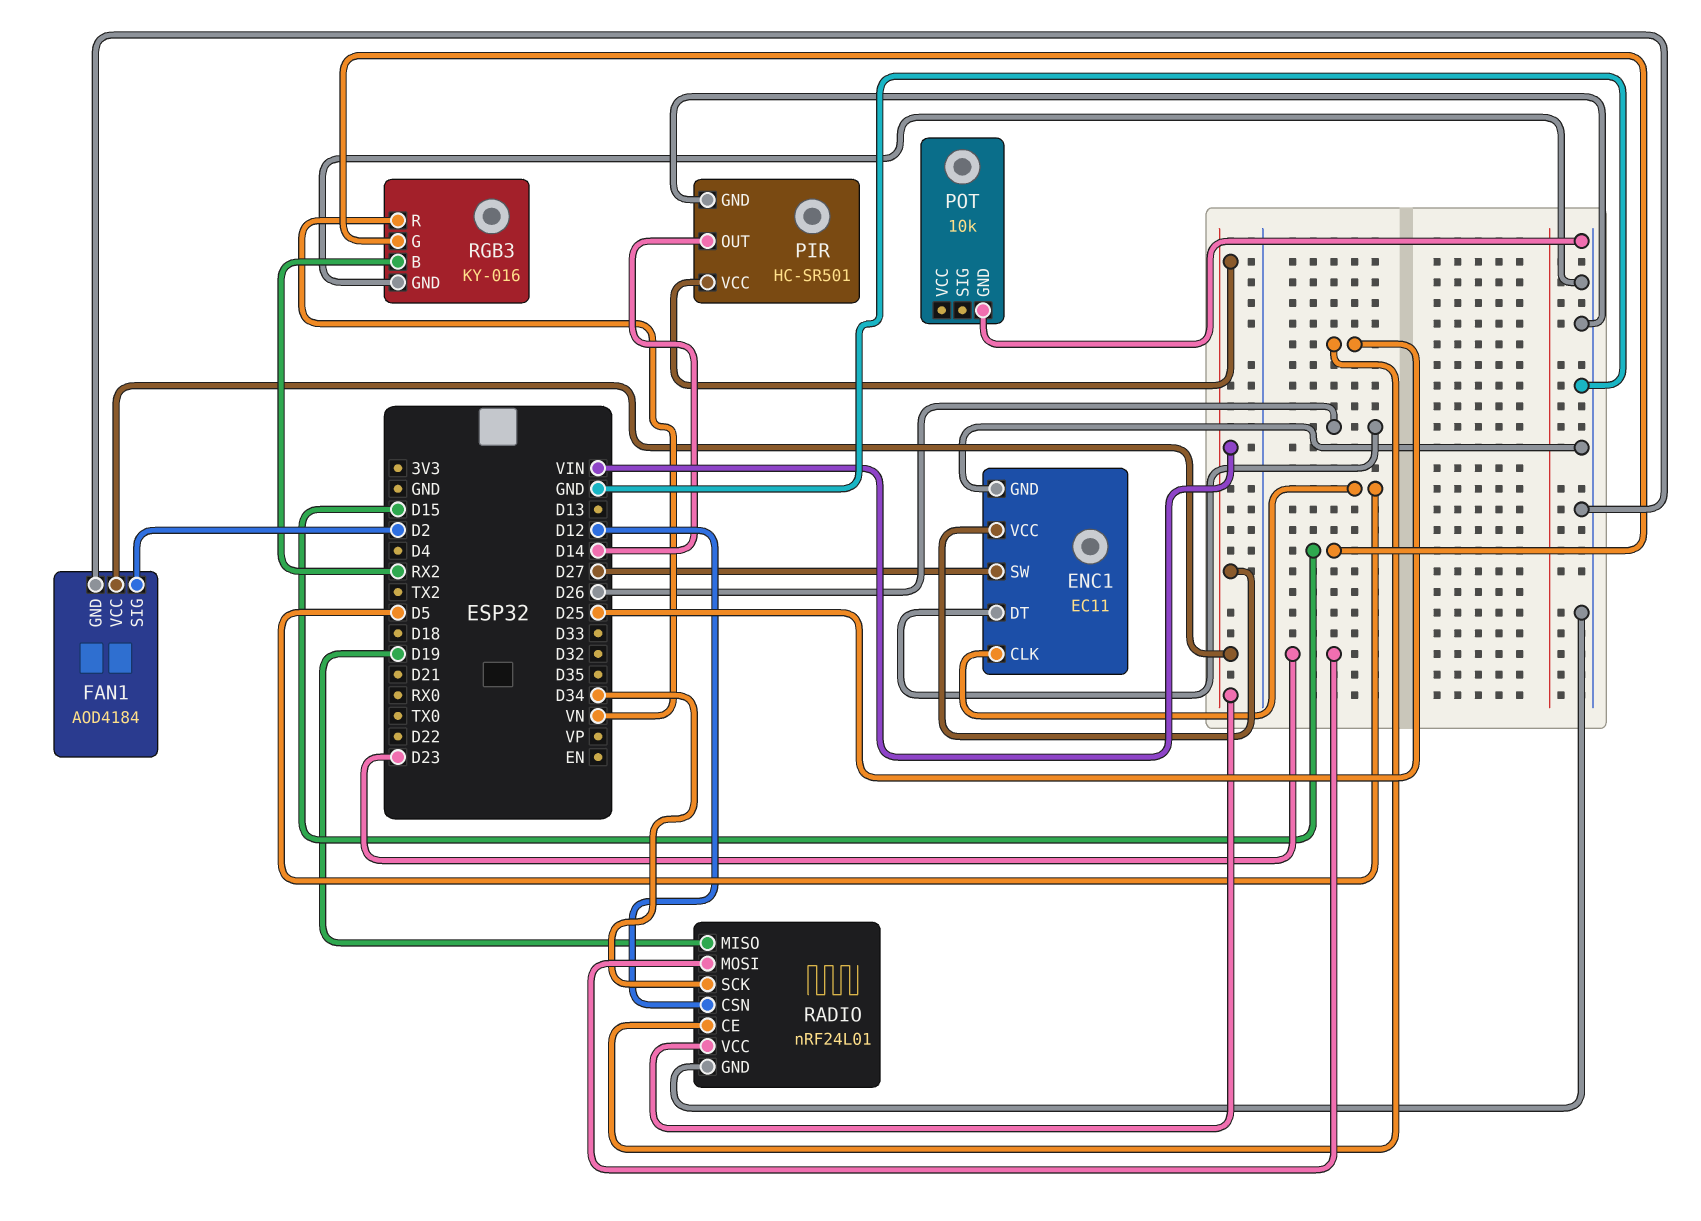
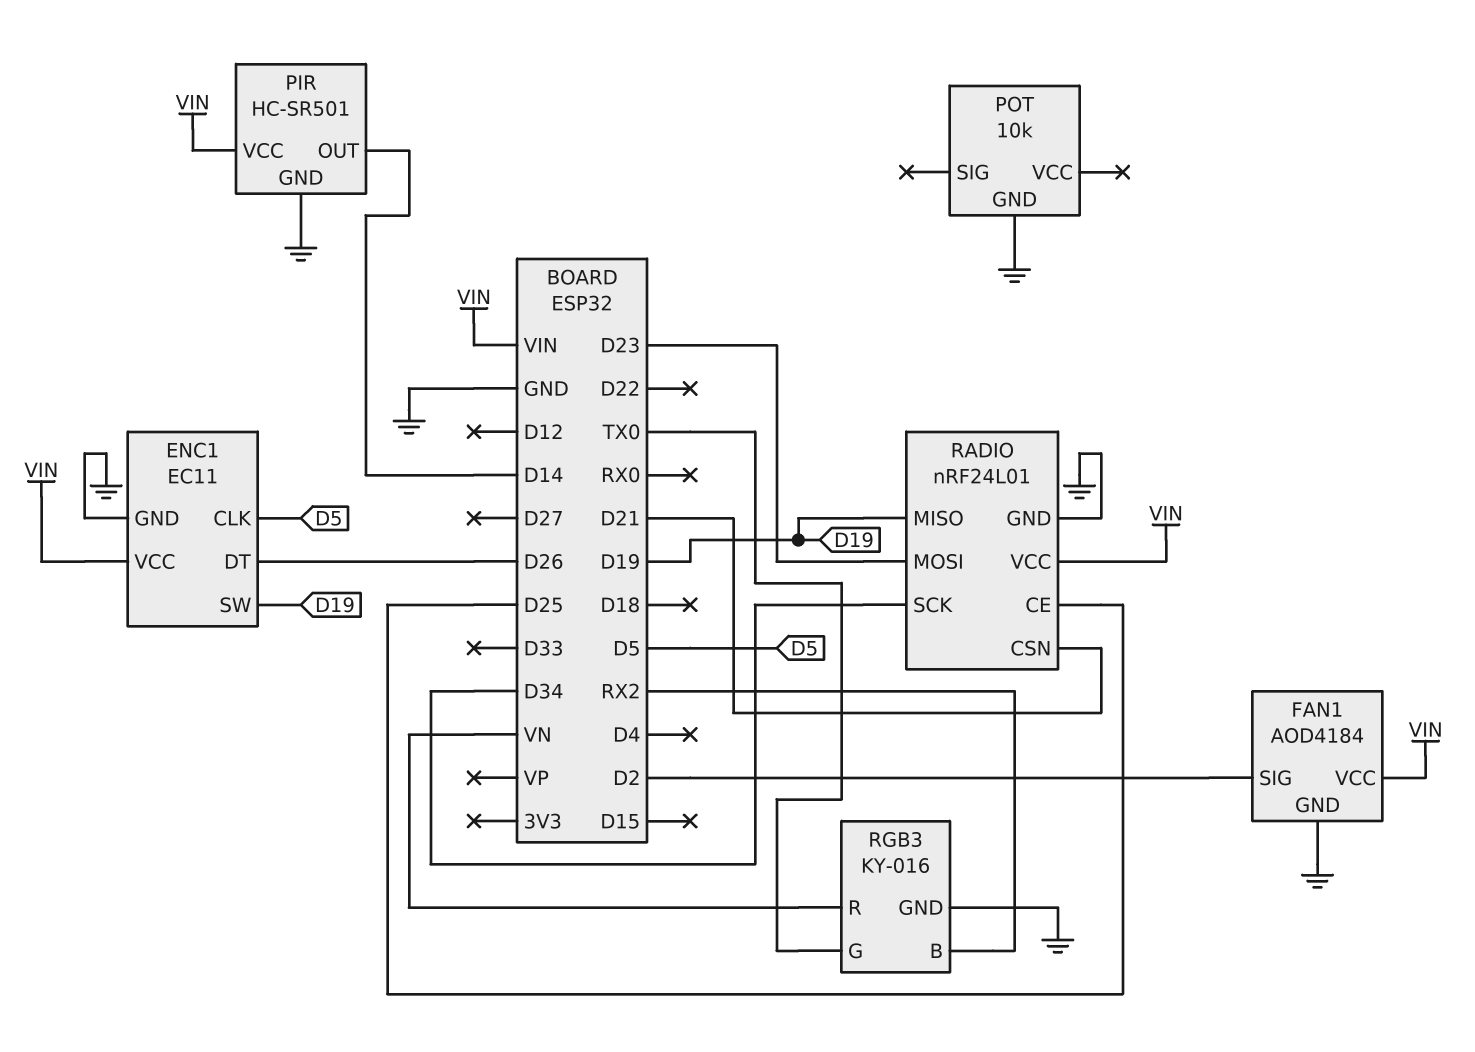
ENC1 pin SW: D27 -> D19
RADIO pin CSN: D12 -> D21
RGB3 pin G: D15 -> TX0

